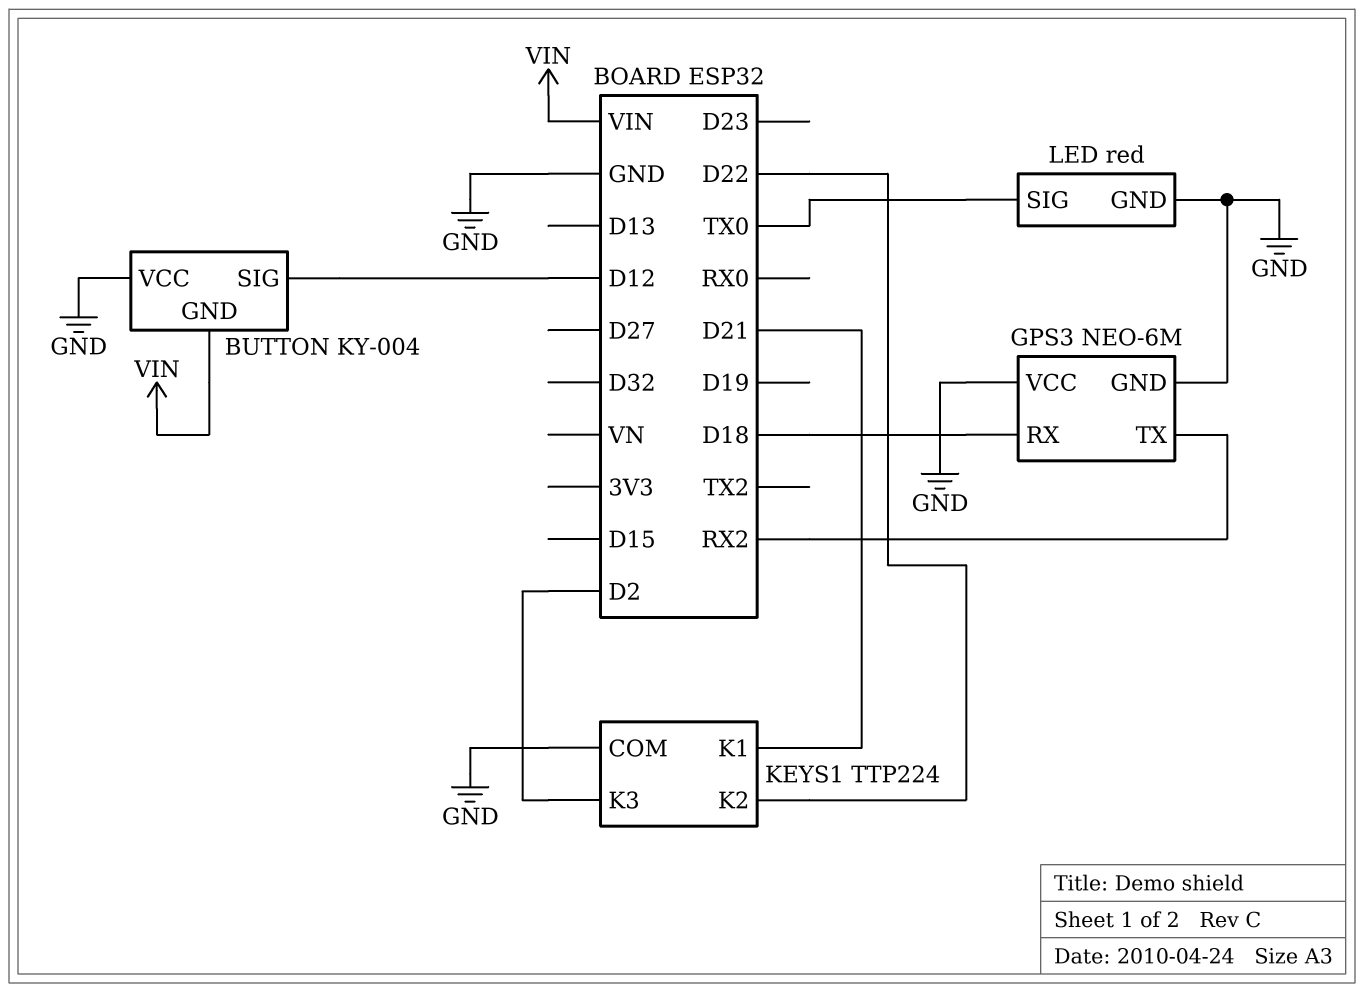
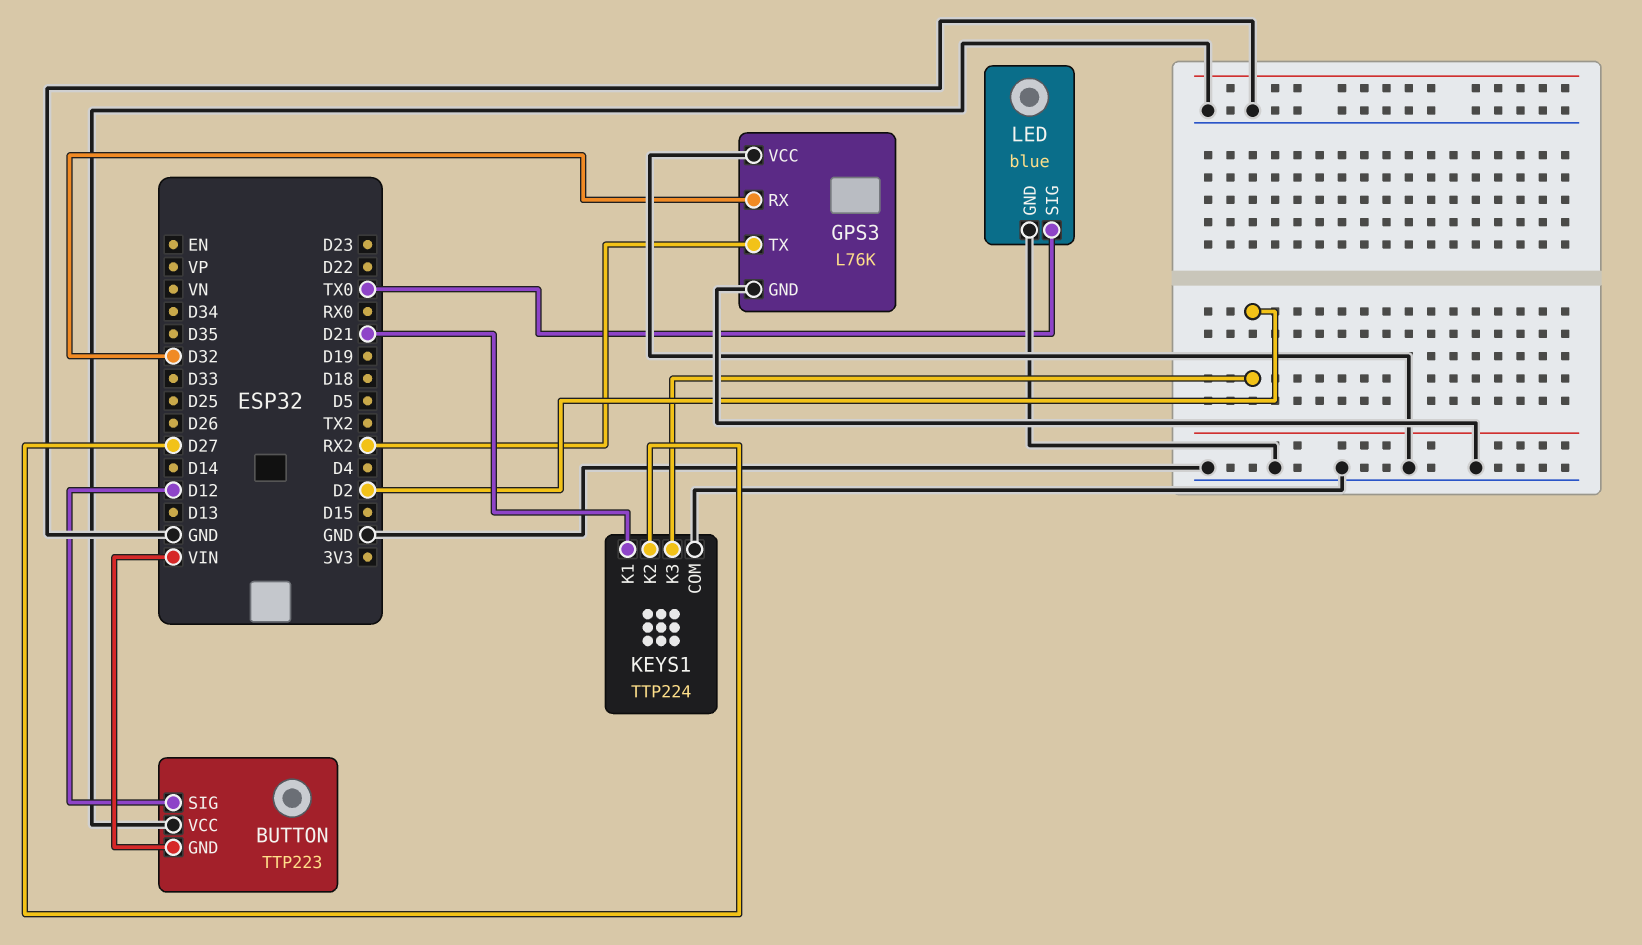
BUTTON: KY-004 -> TTP223
GPS3: NEO-6M -> L76K
GPS3 pin RX: D18 -> D32
KEYS1 pin K2: D22 -> D27
LED: red -> blue

